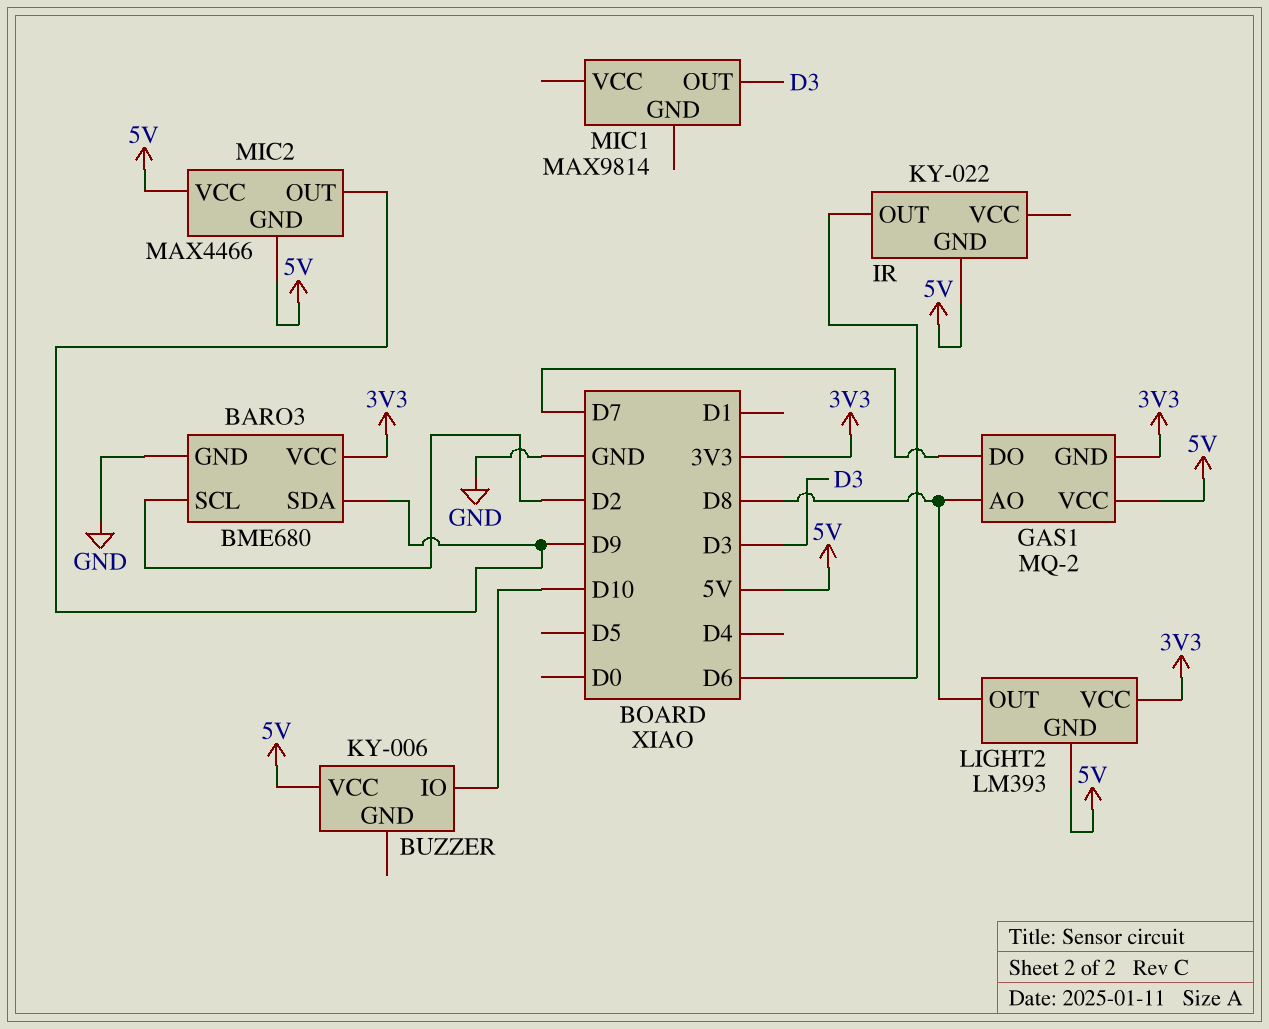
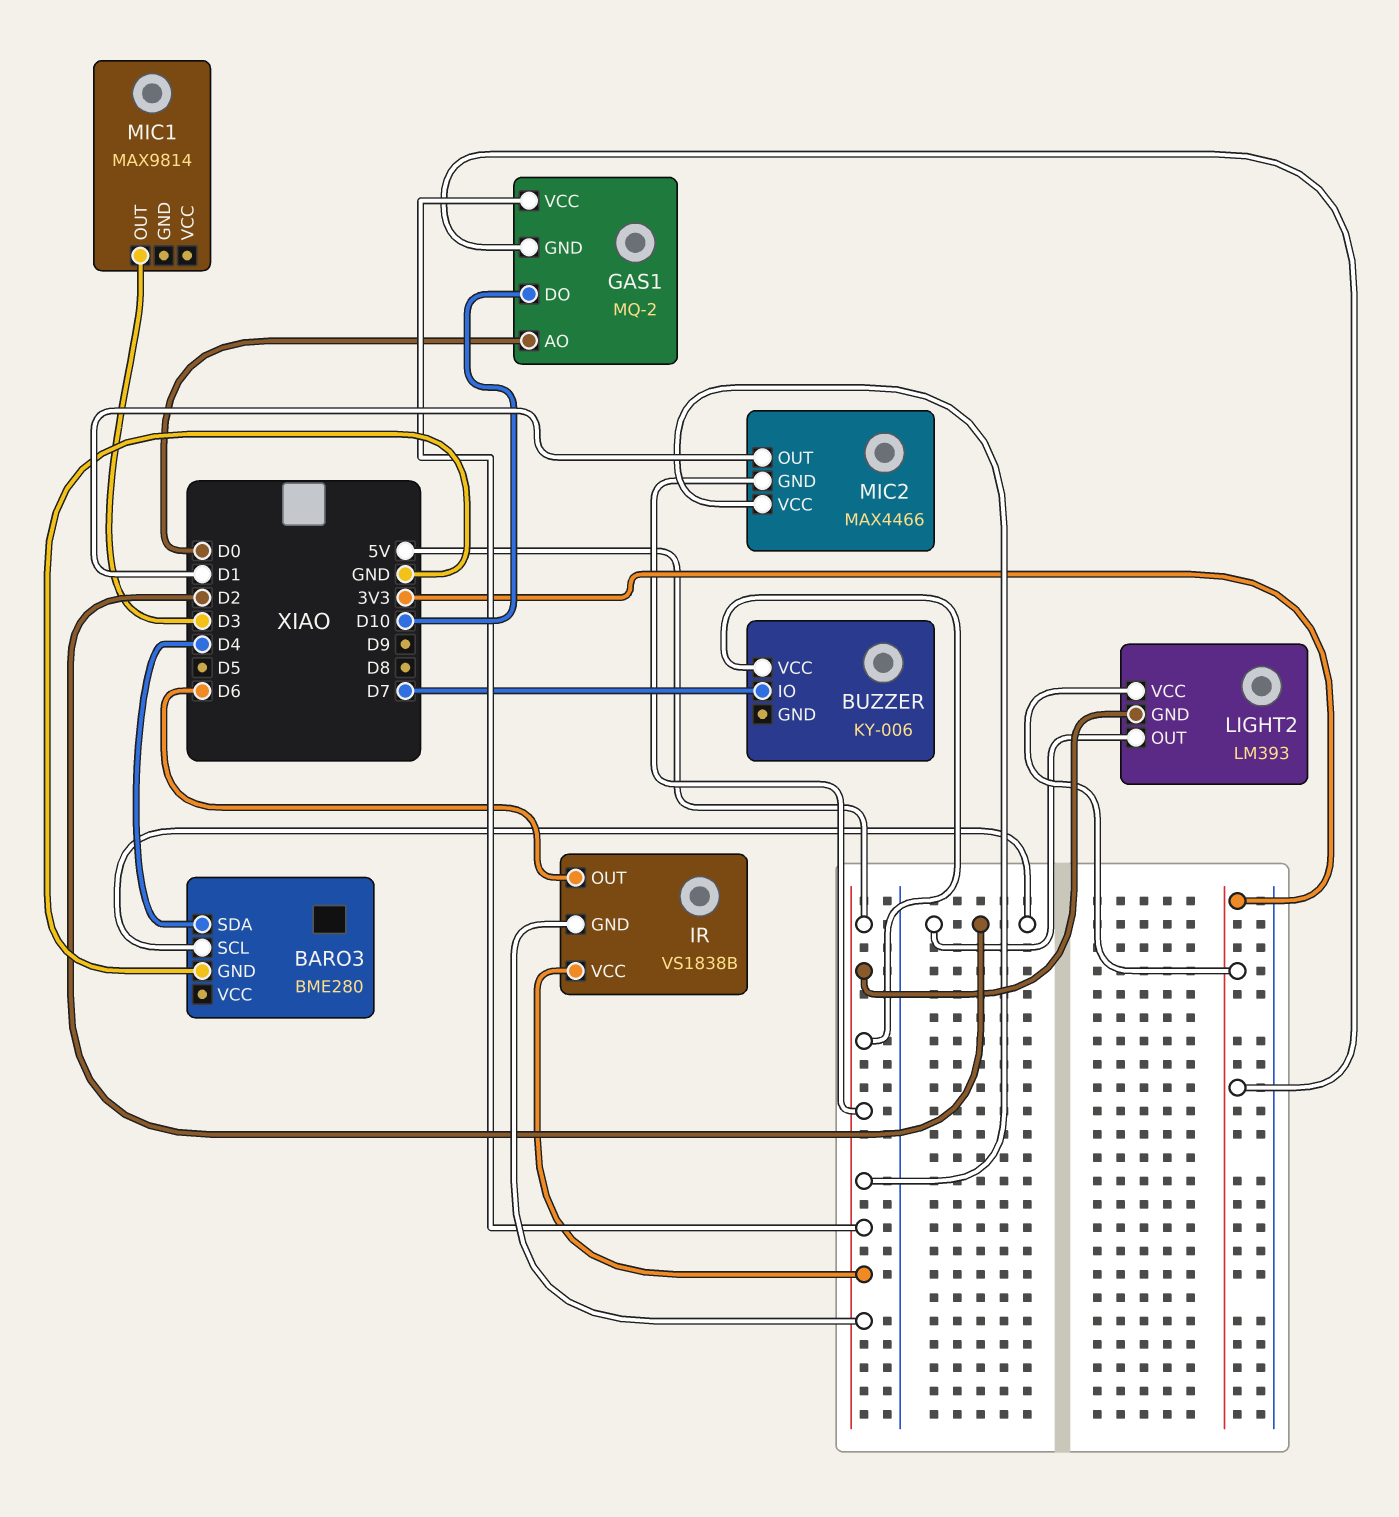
BARO3: BME680 -> BME280
BARO3 pin SDA: D9 -> D4
BARO3 pin VCC: 3V3 -> none
BUZZER pin IO: D10 -> D7
GAS1 pin AO: D8 -> D0
GAS1 pin DO: D7 -> D10
IR: KY-022 -> VS1838B
IR pin VCC: none -> 5V
LIGHT2 pin OUT: D8 -> D2
MIC2 pin OUT: D9 -> D1

